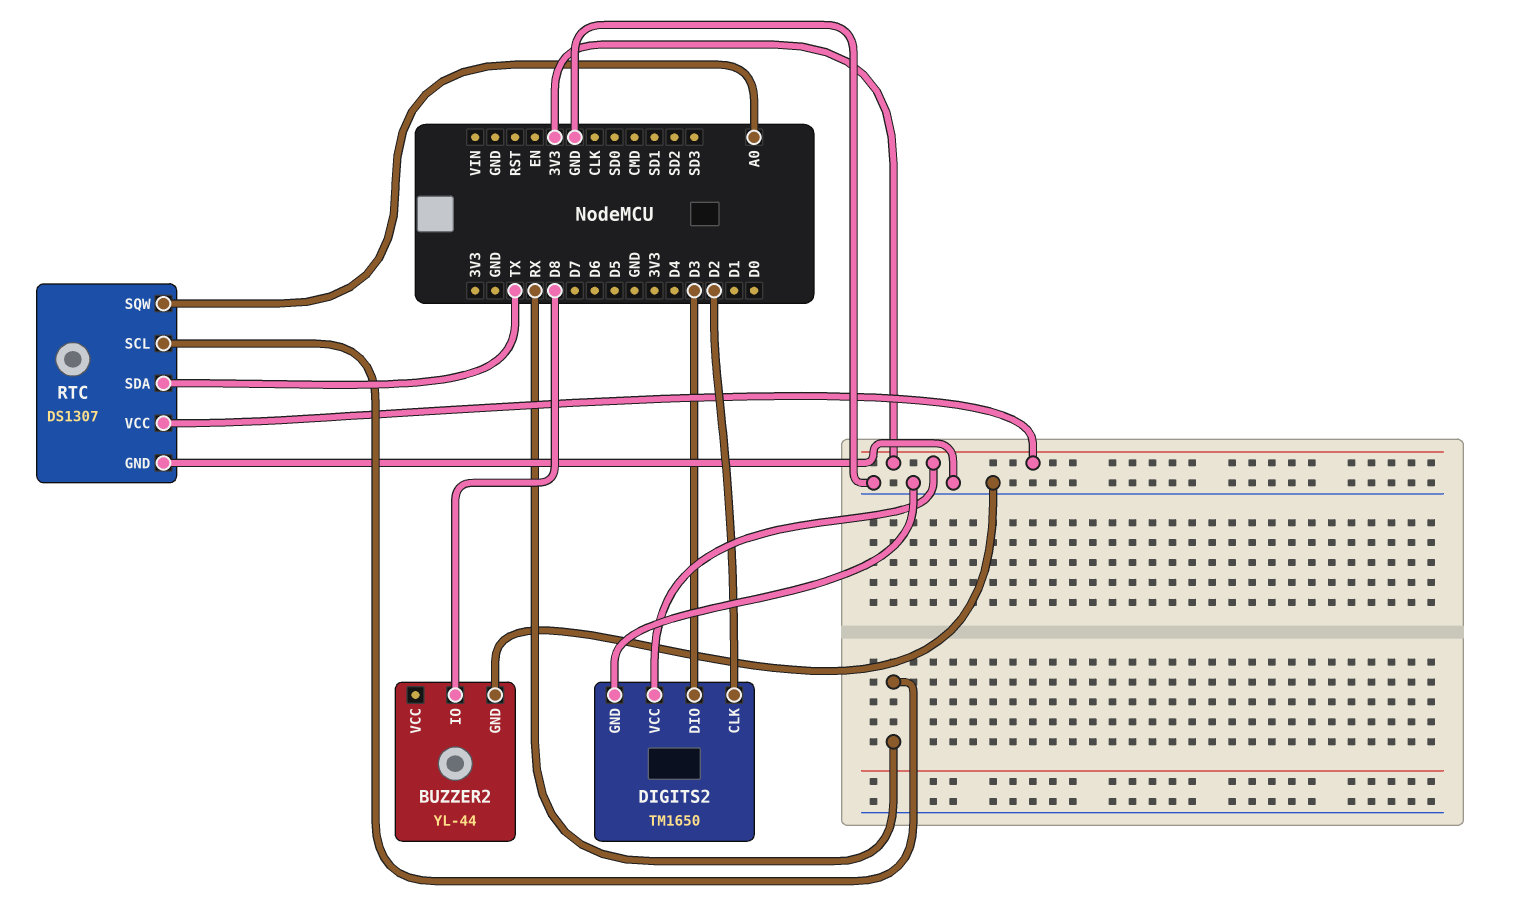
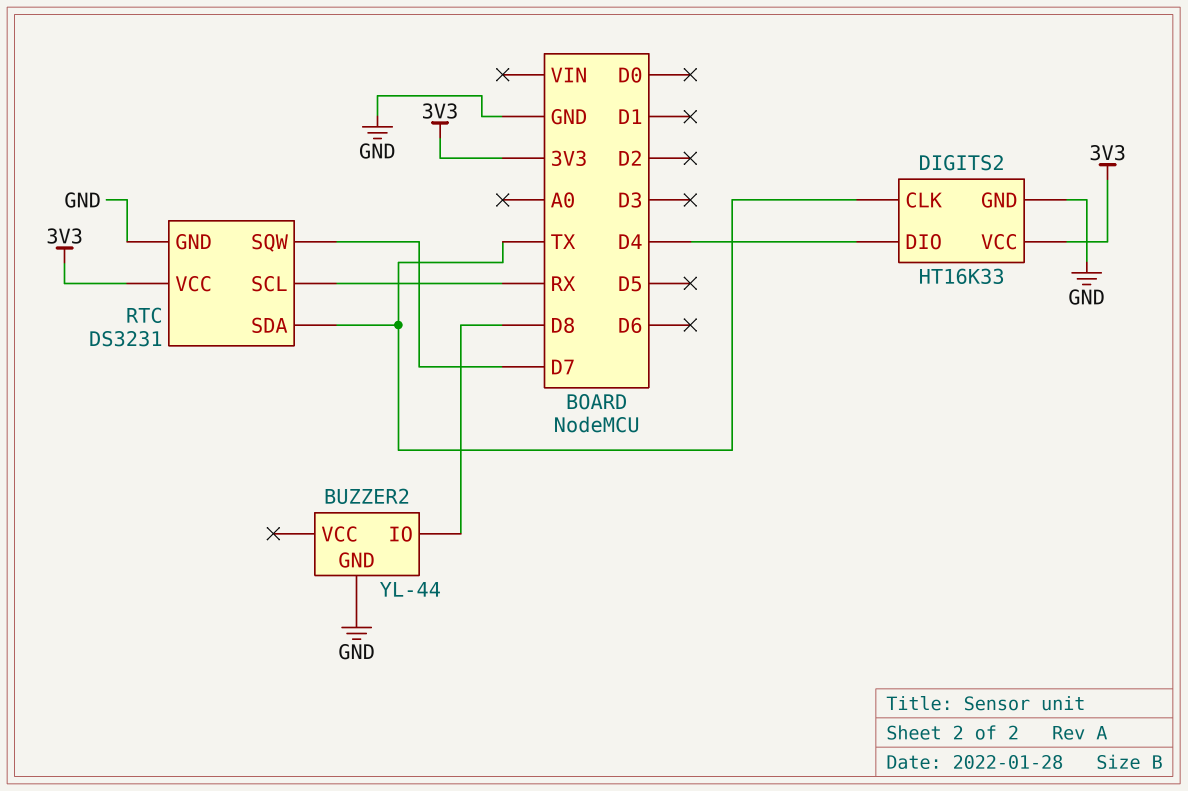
DIGITS2: TM1650 -> HT16K33
DIGITS2 pin CLK: D2 -> TX
DIGITS2 pin DIO: D3 -> D4
RTC: DS1307 -> DS3231
RTC pin SQW: A0 -> D7

